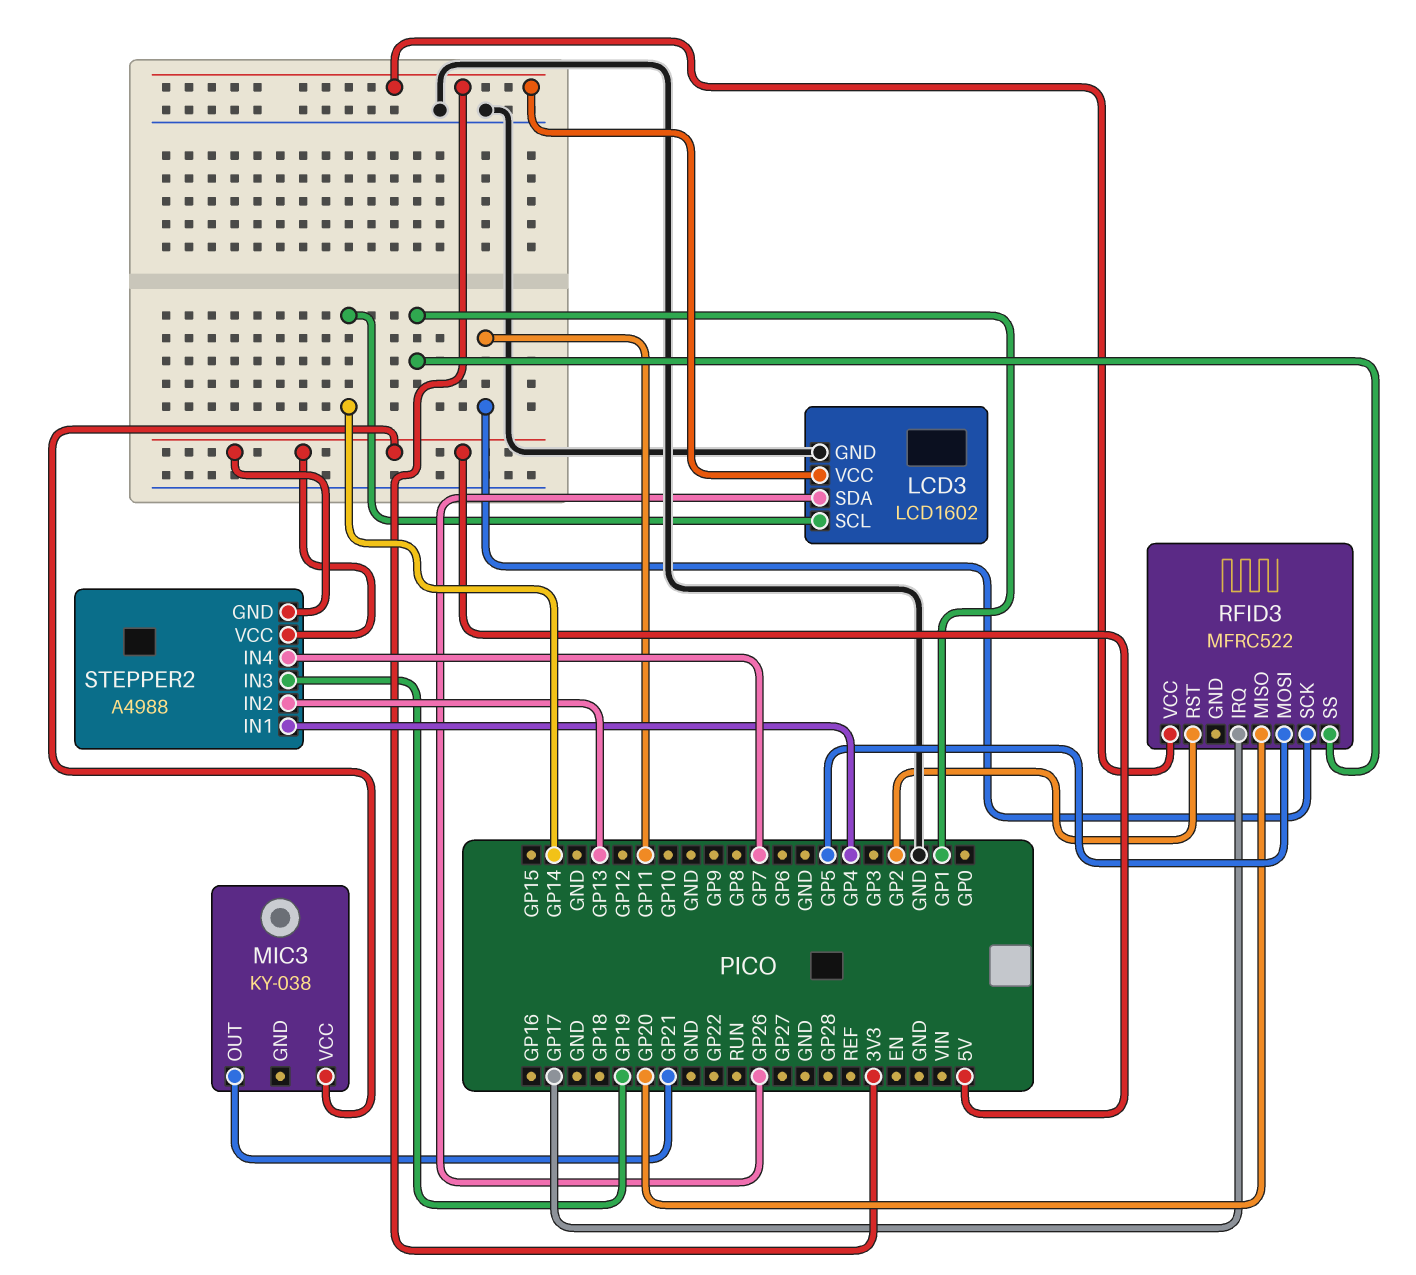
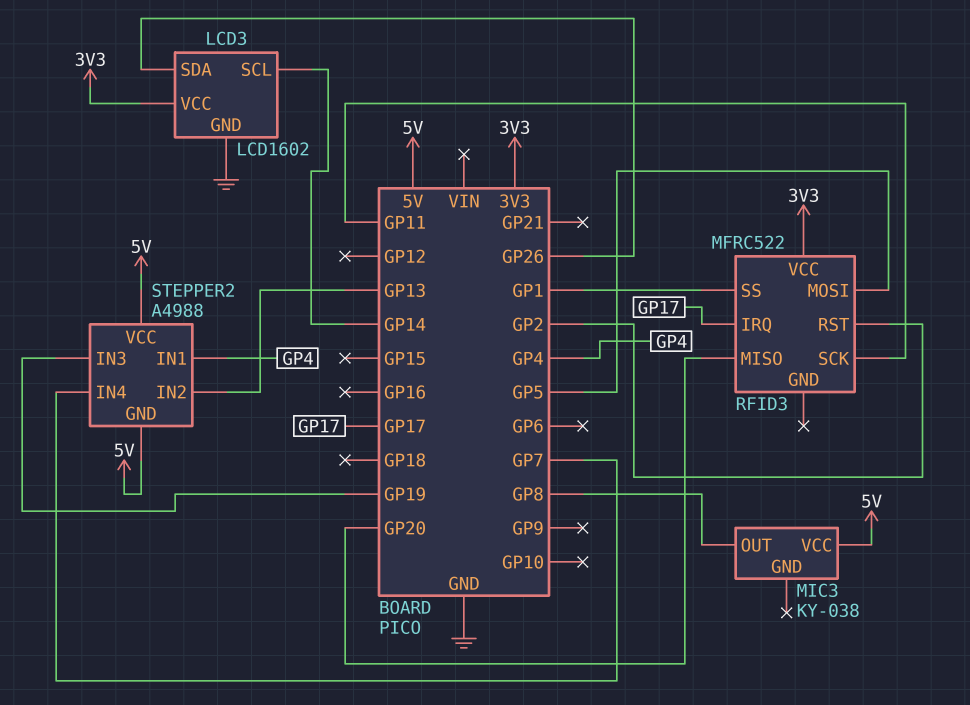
MIC3 pin OUT: GP21 -> GP8

